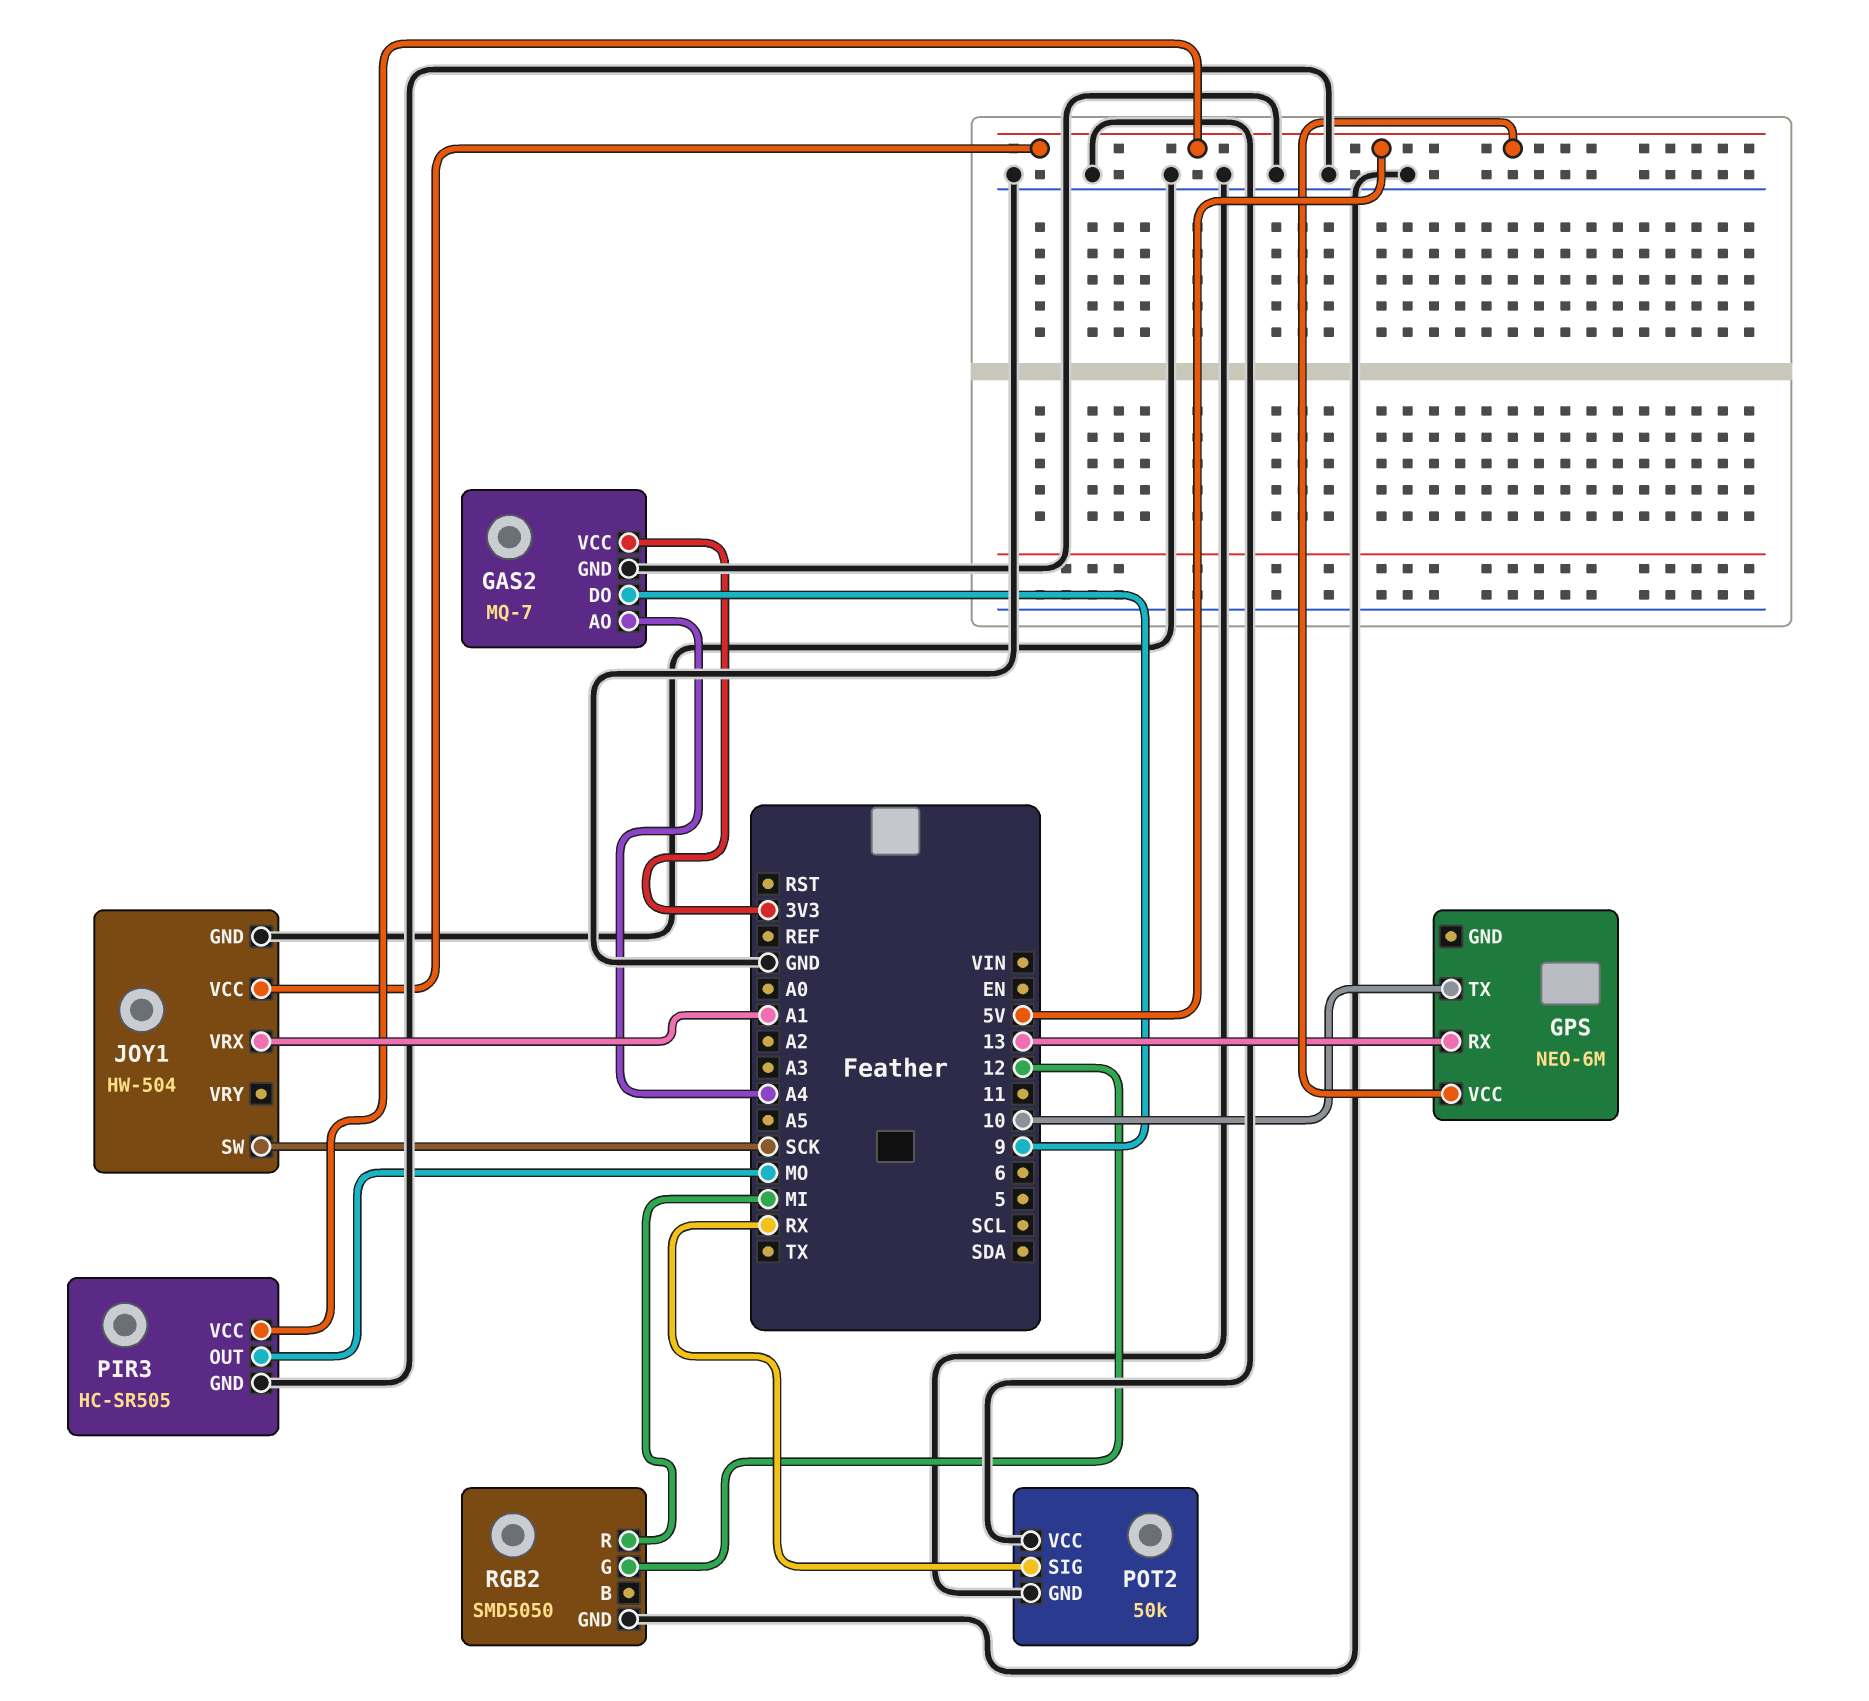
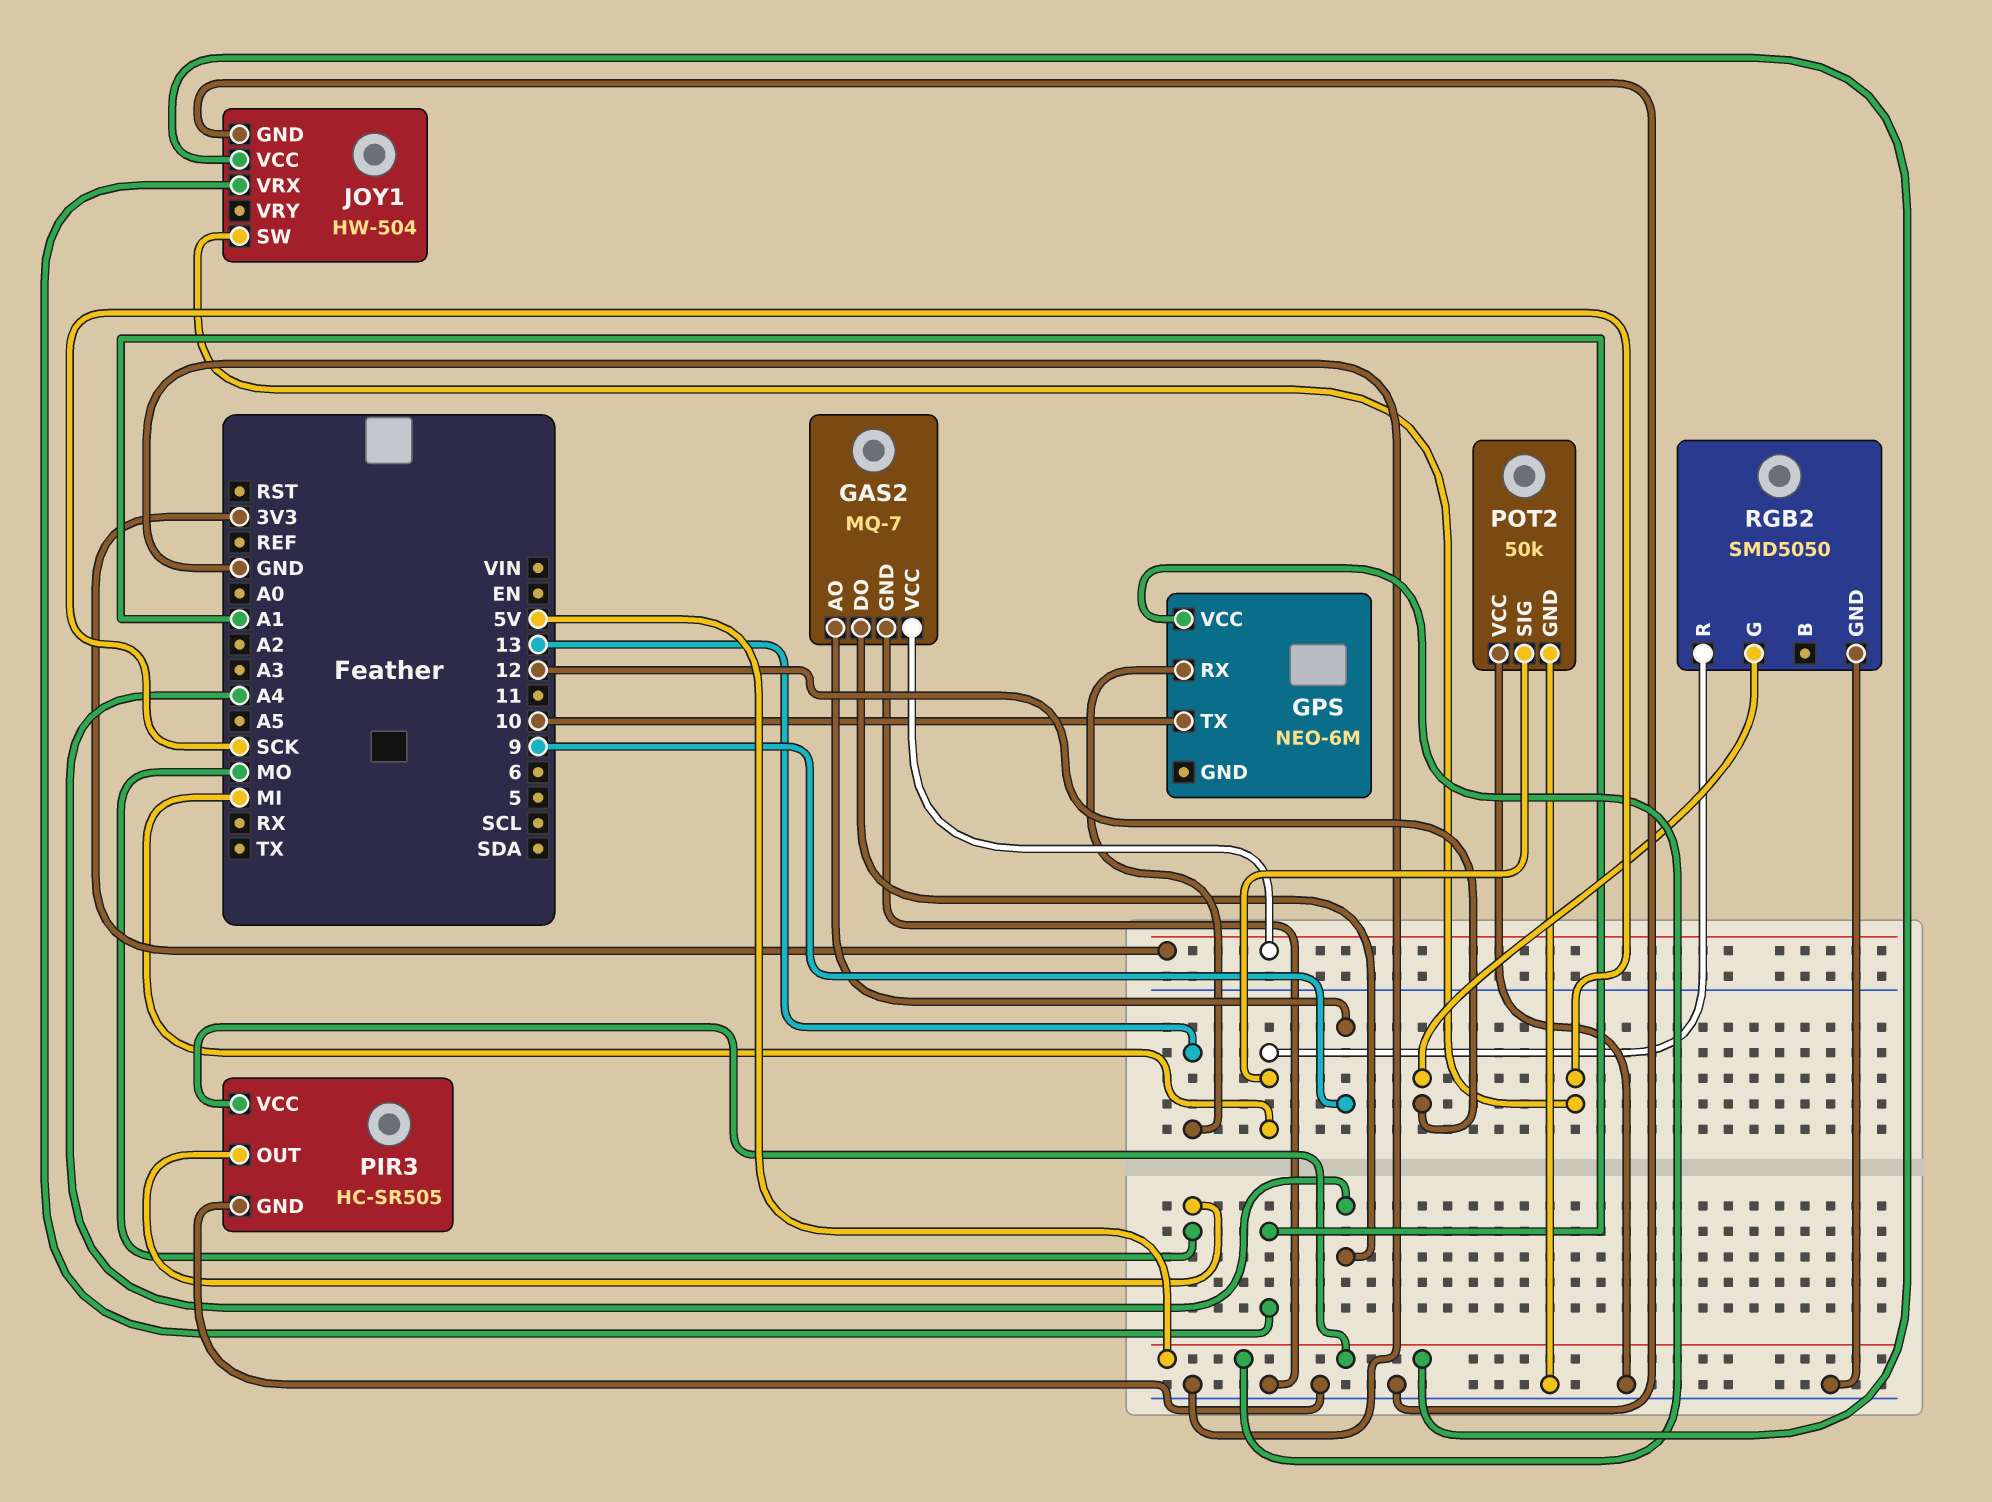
GAS2 pin AO: A4 -> 9
GAS2 pin DO: 9 -> A4
POT2 pin SIG: RX -> MI

